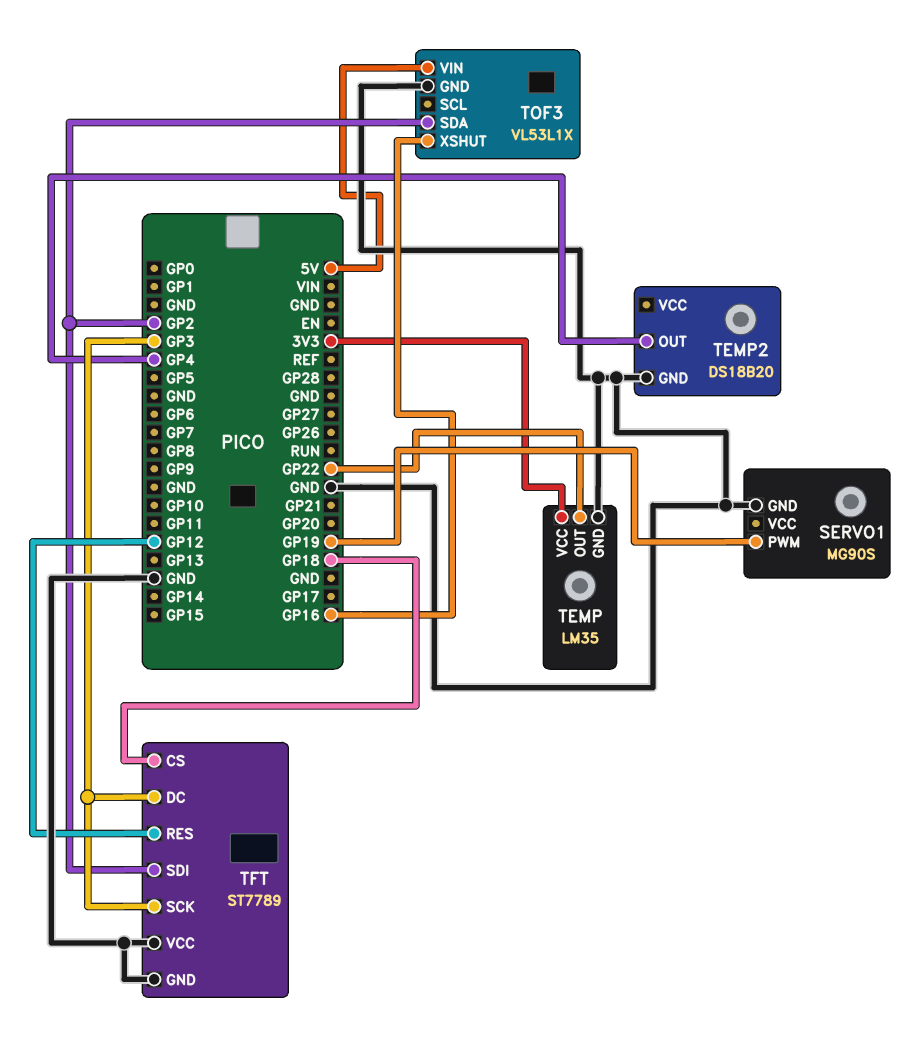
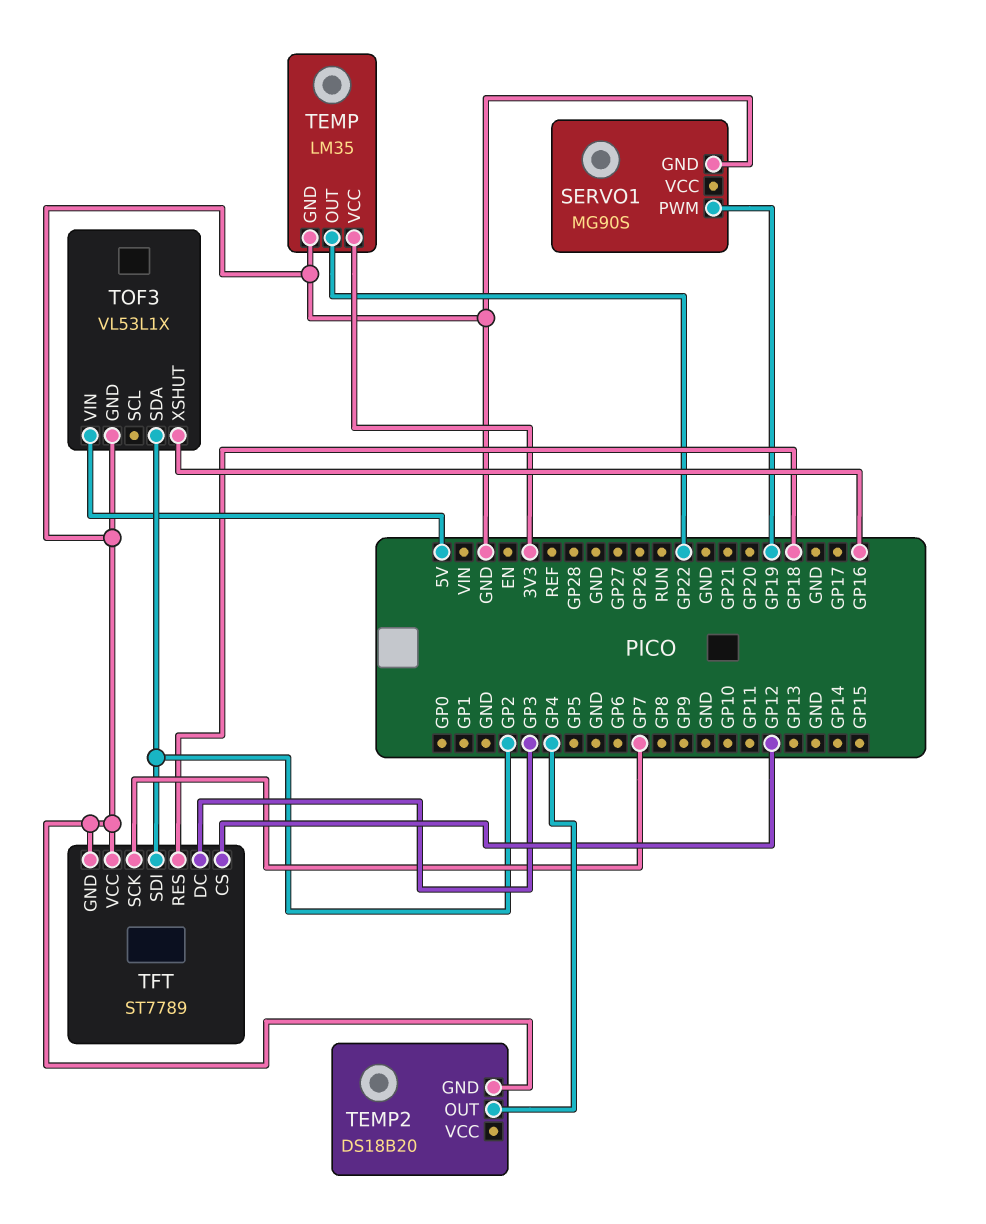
TFT pin CS: GP18 -> GP12
TFT pin RES: GP12 -> GP18
TFT pin SCK: GP3 -> GP7

